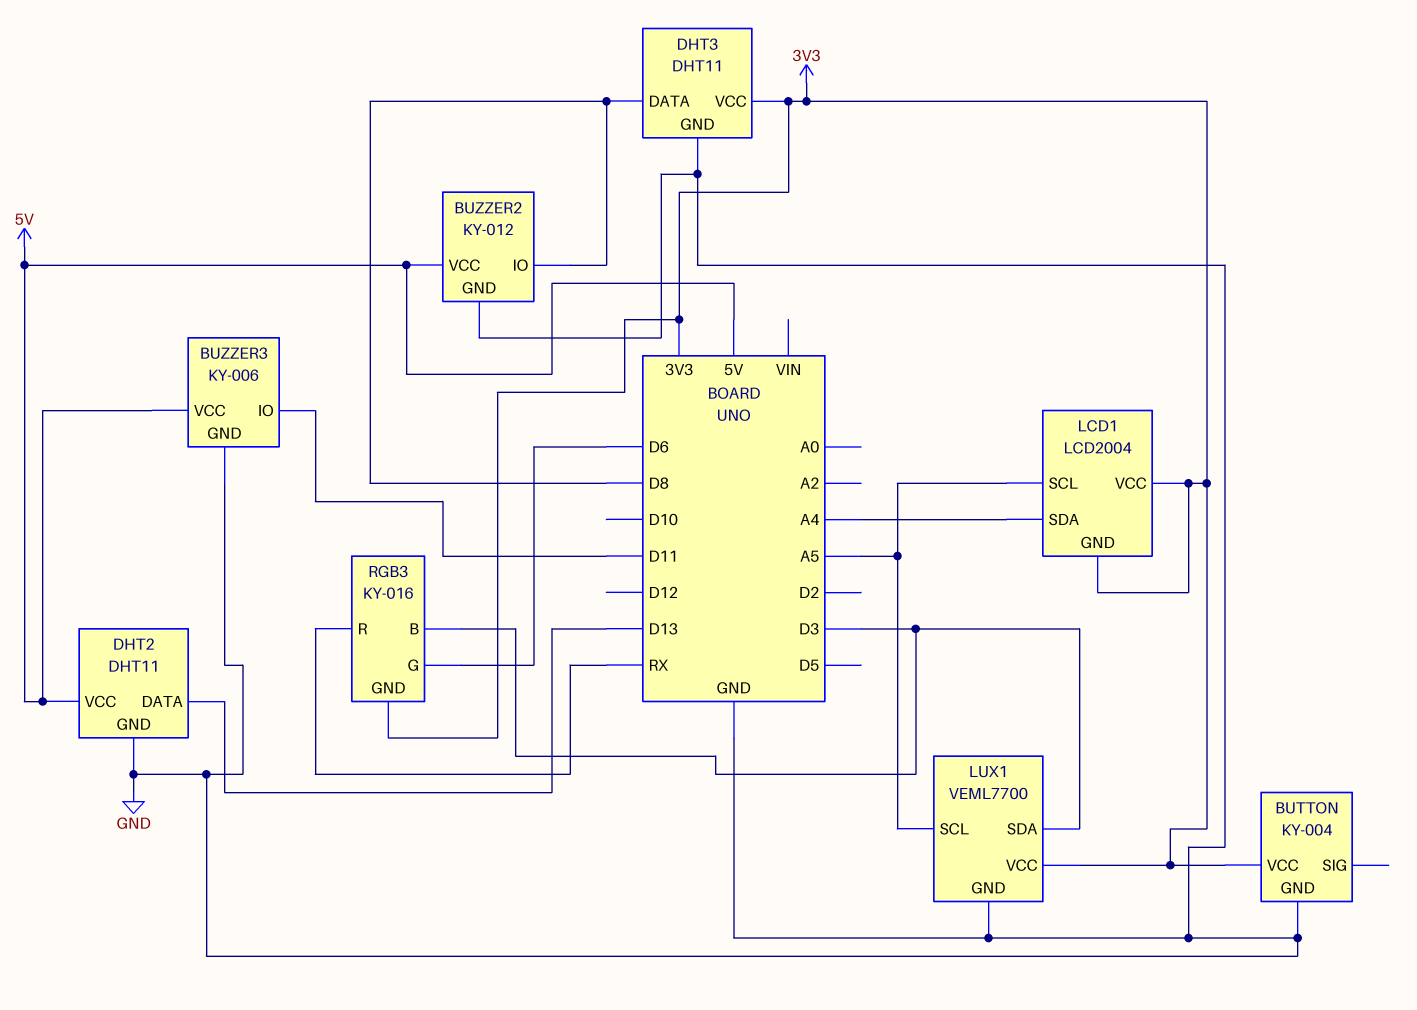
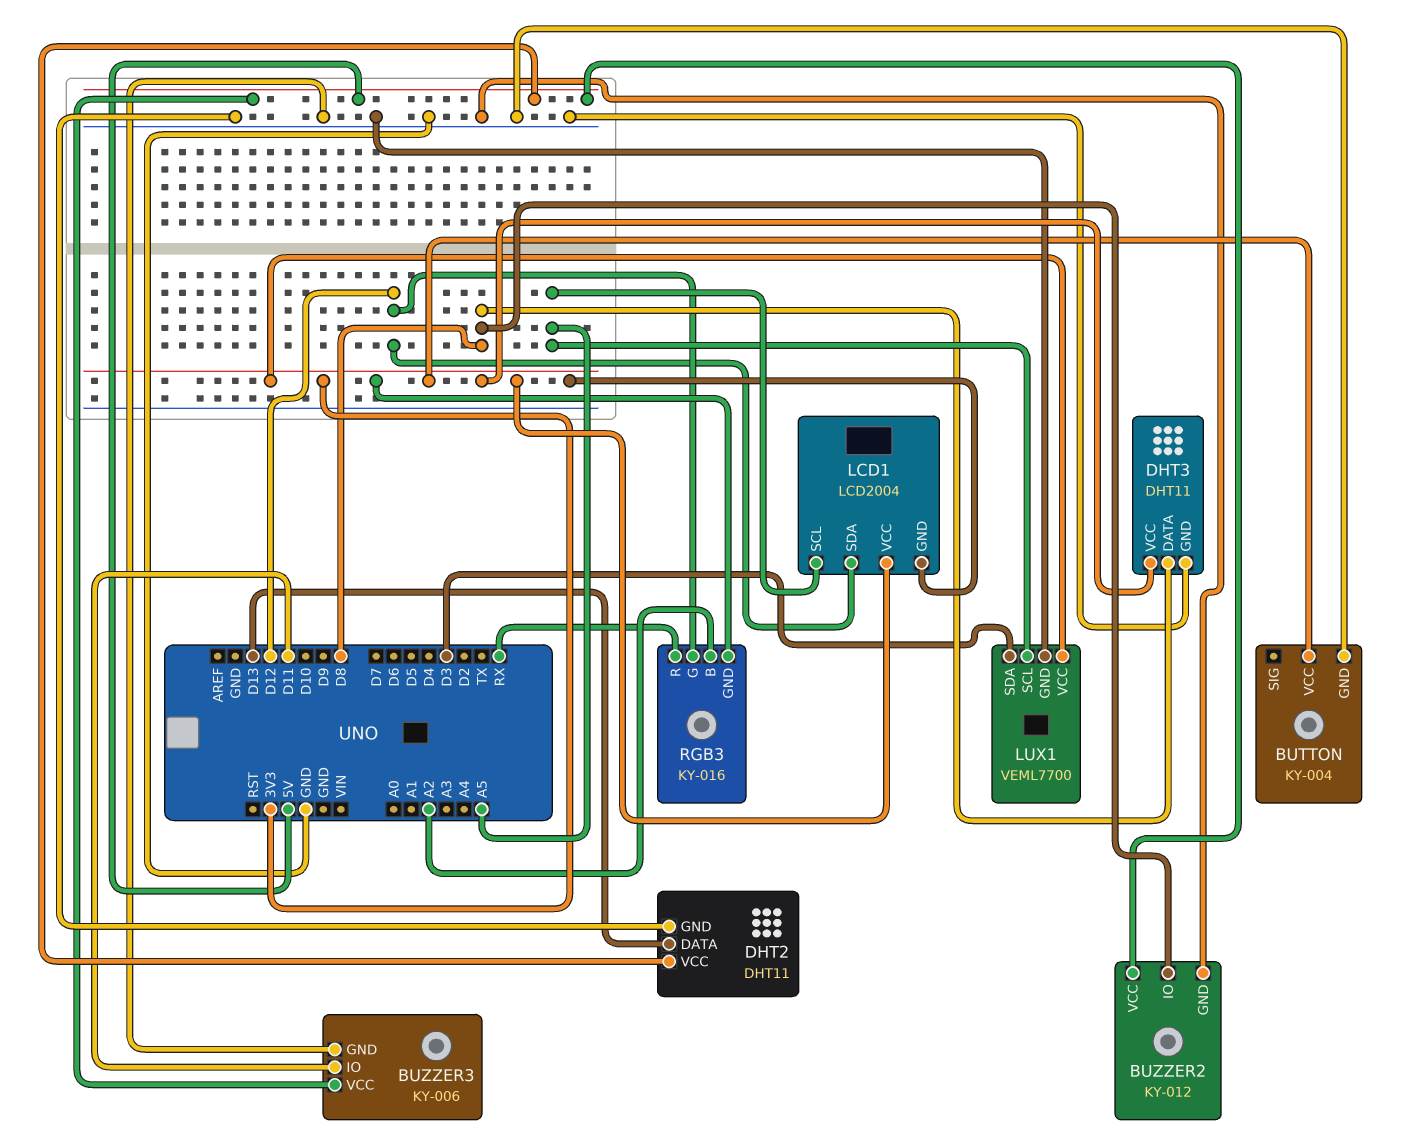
LCD1 pin SDA: A4 -> D12
RGB3 pin B: D3 -> A2
RGB3 pin G: D6 -> D12

